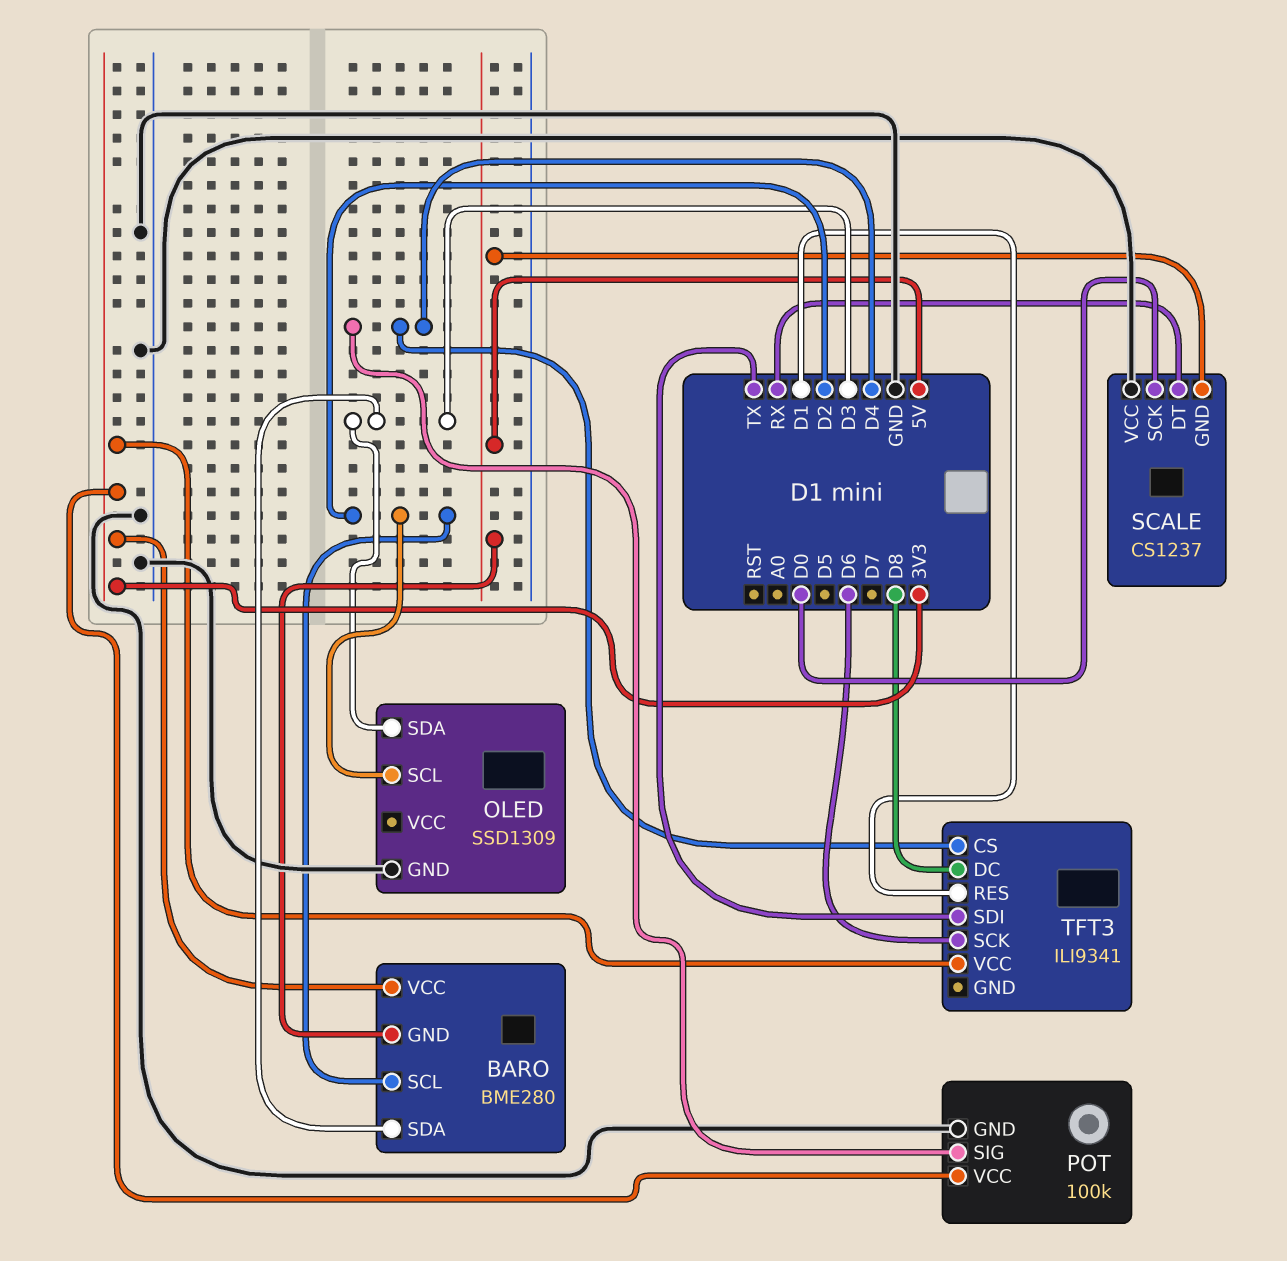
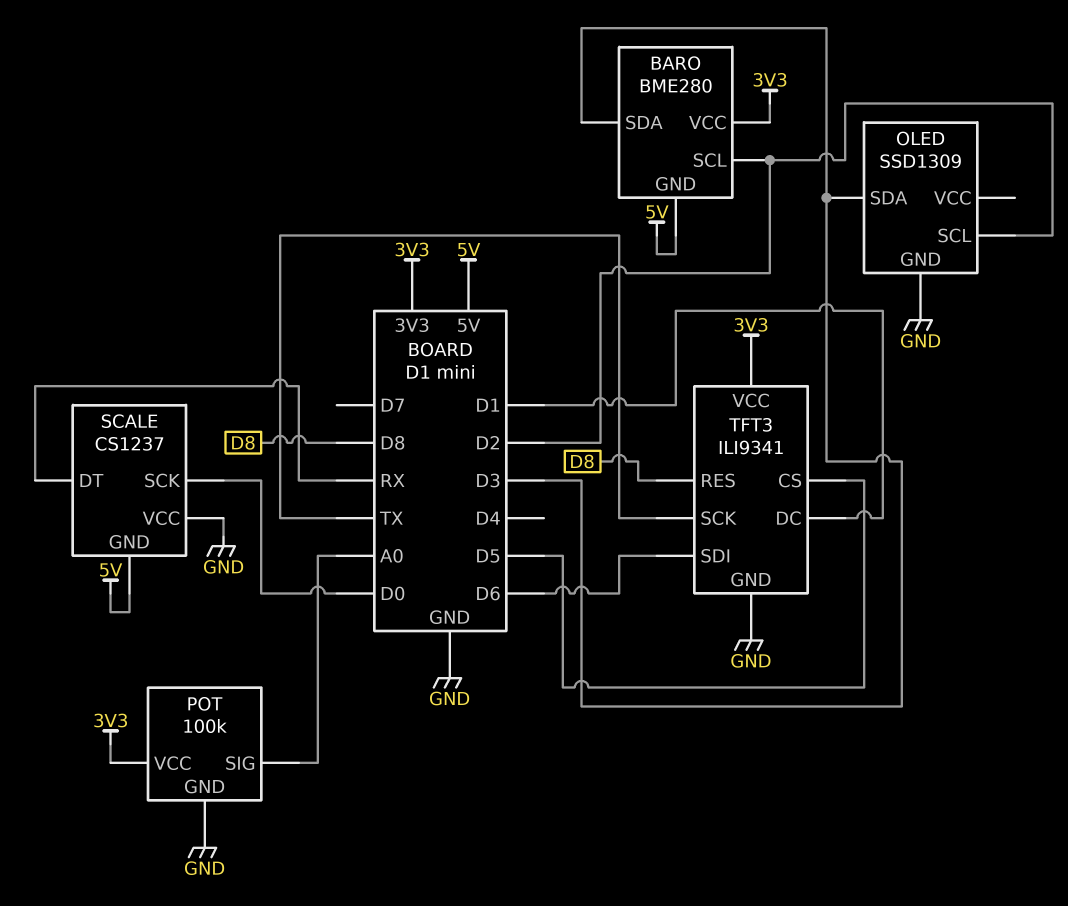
POT pin SIG: D4 -> A0
TFT3 pin CS: D4 -> D5
TFT3 pin DC: D8 -> D1
TFT3 pin GND: none -> GND
TFT3 pin RES: D1 -> D8
TFT3 pin SCK: D6 -> TX
TFT3 pin SDI: TX -> D6

